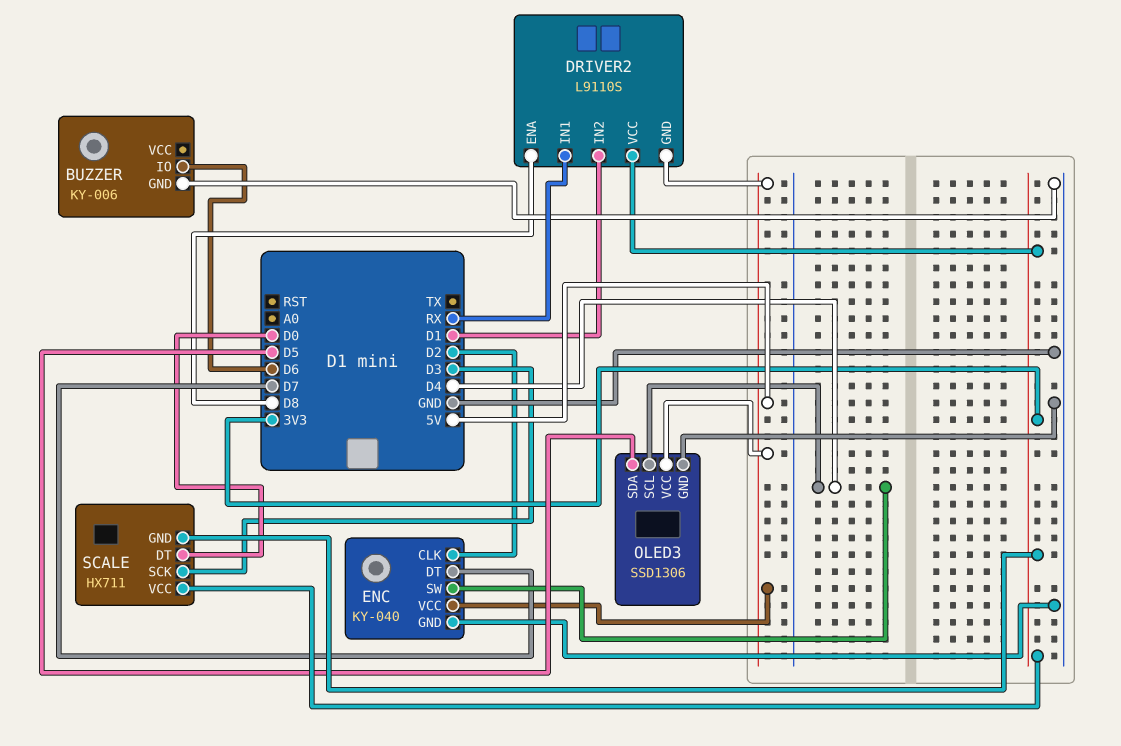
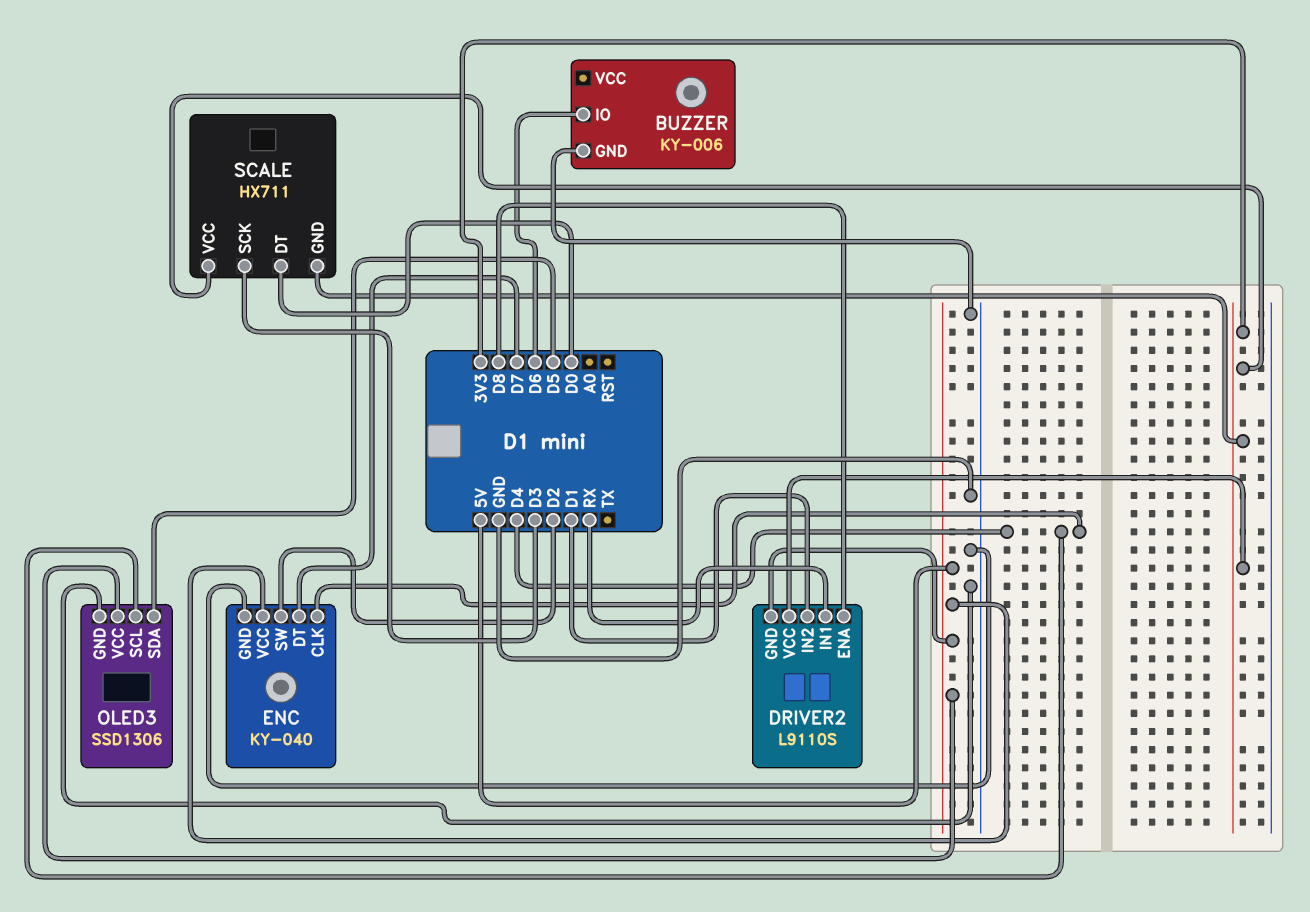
ENC pin CLK: D2 -> D4
ENC pin SW: D4 -> D2

